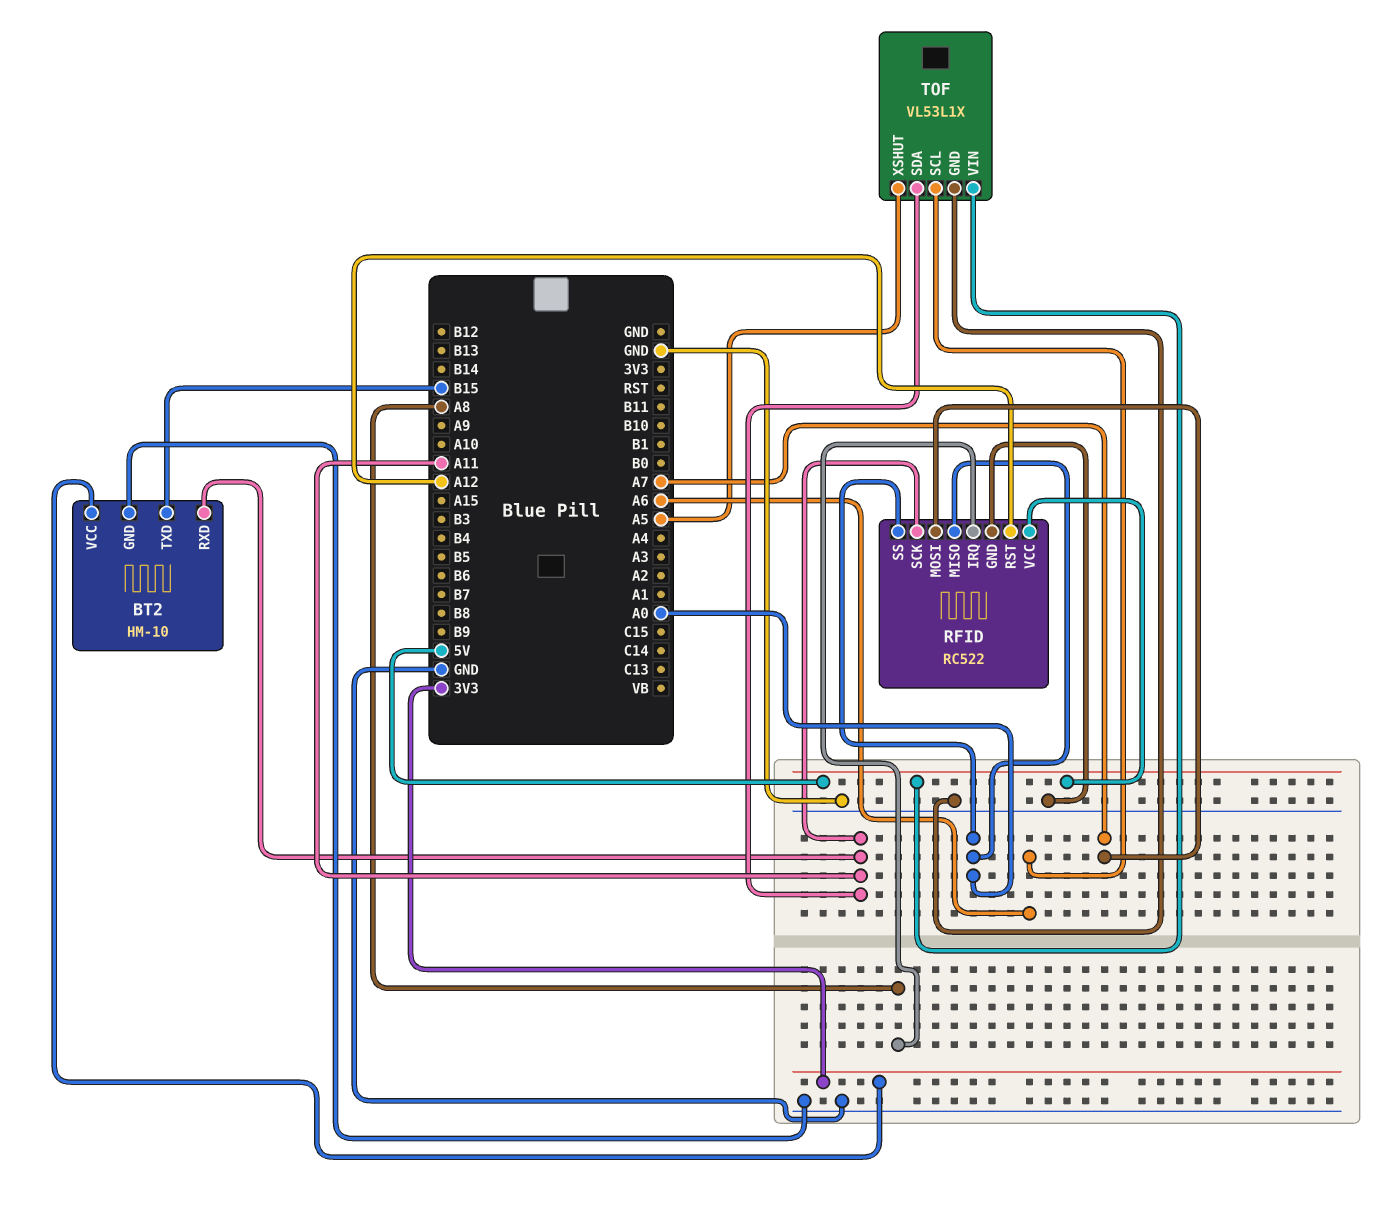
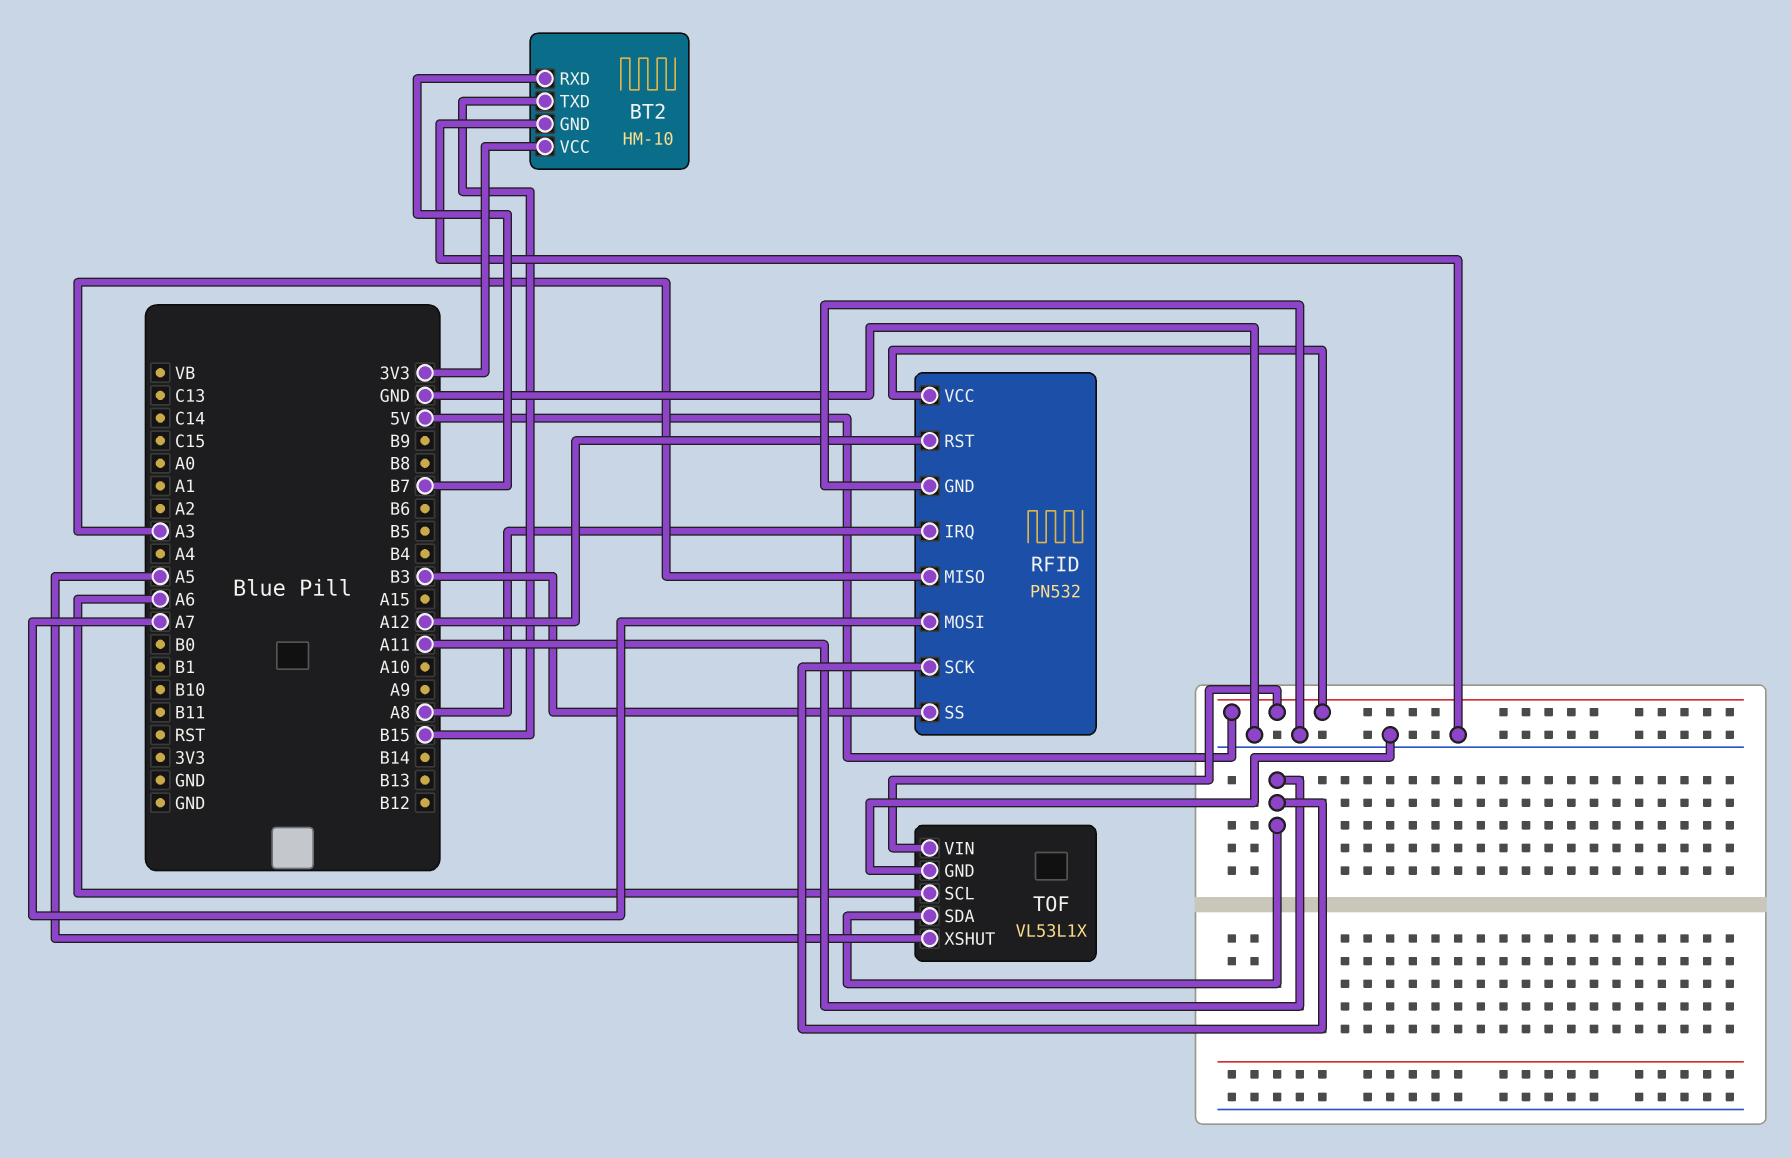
BT2 pin RXD: A11 -> B7
RFID: RC522 -> PN532
RFID pin MISO: A0 -> A3
RFID pin SS: A0 -> B3

